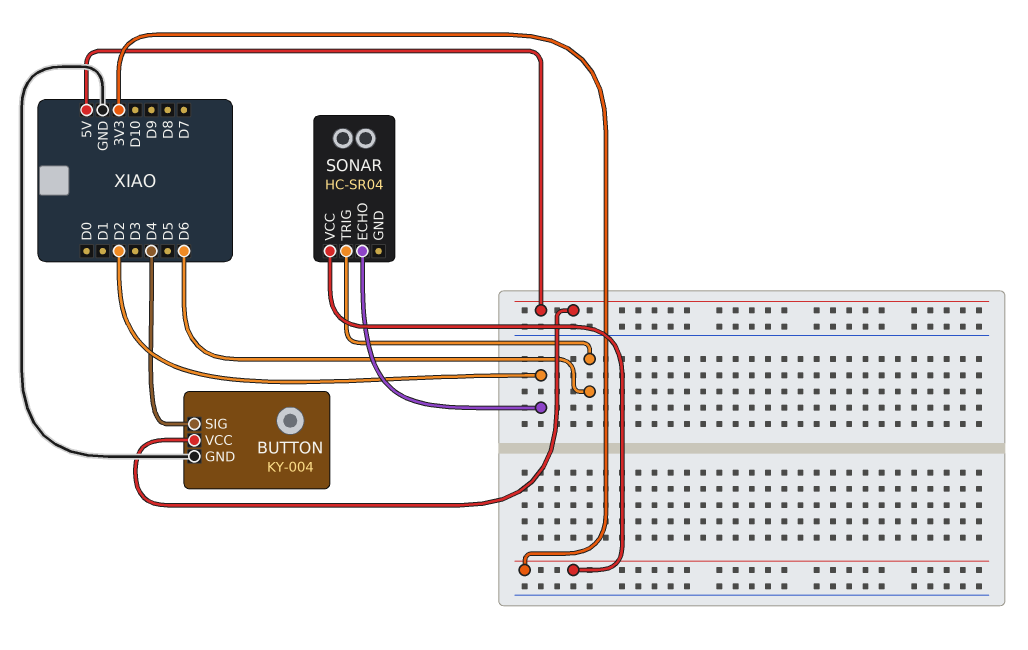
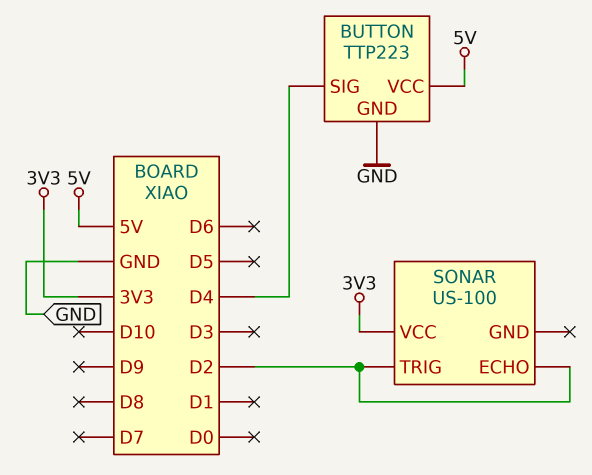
BUTTON: KY-004 -> TTP223
SONAR: HC-SR04 -> US-100
SONAR pin TRIG: D6 -> D2

